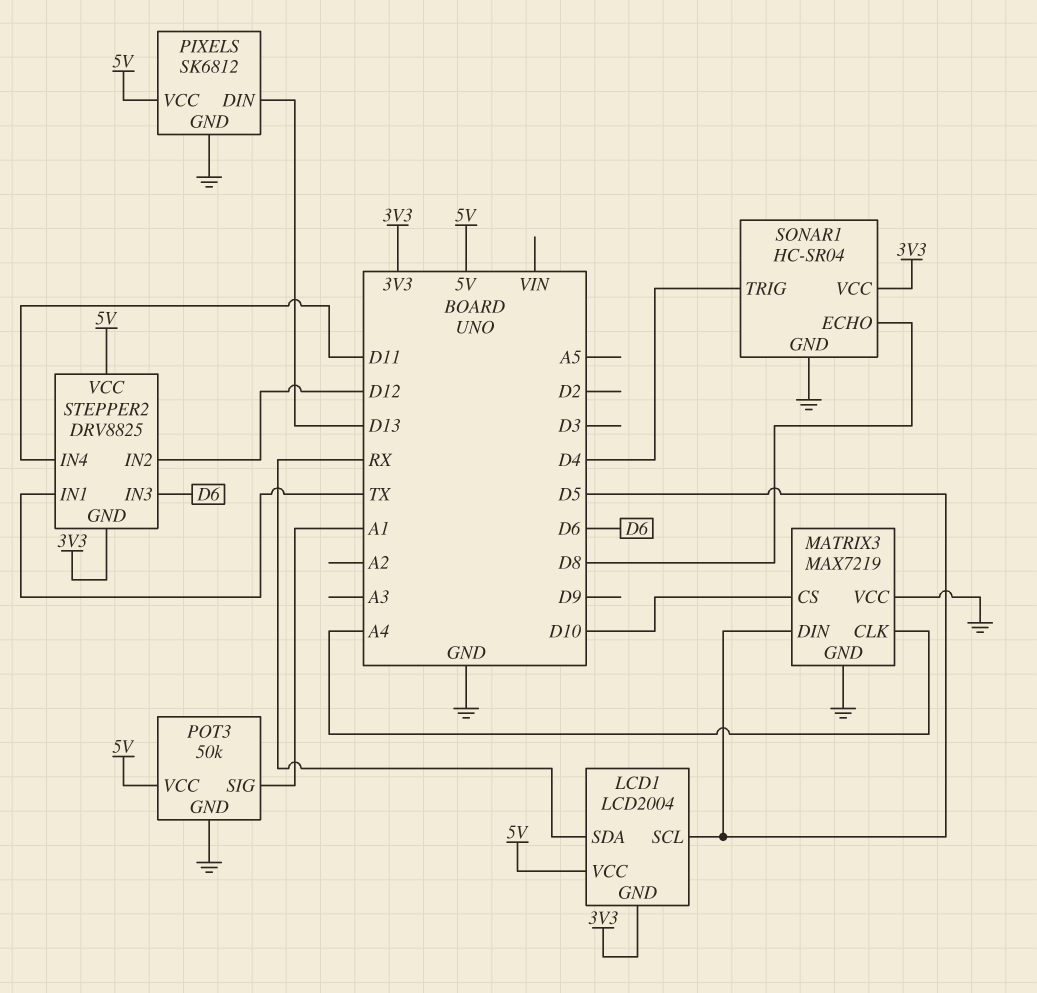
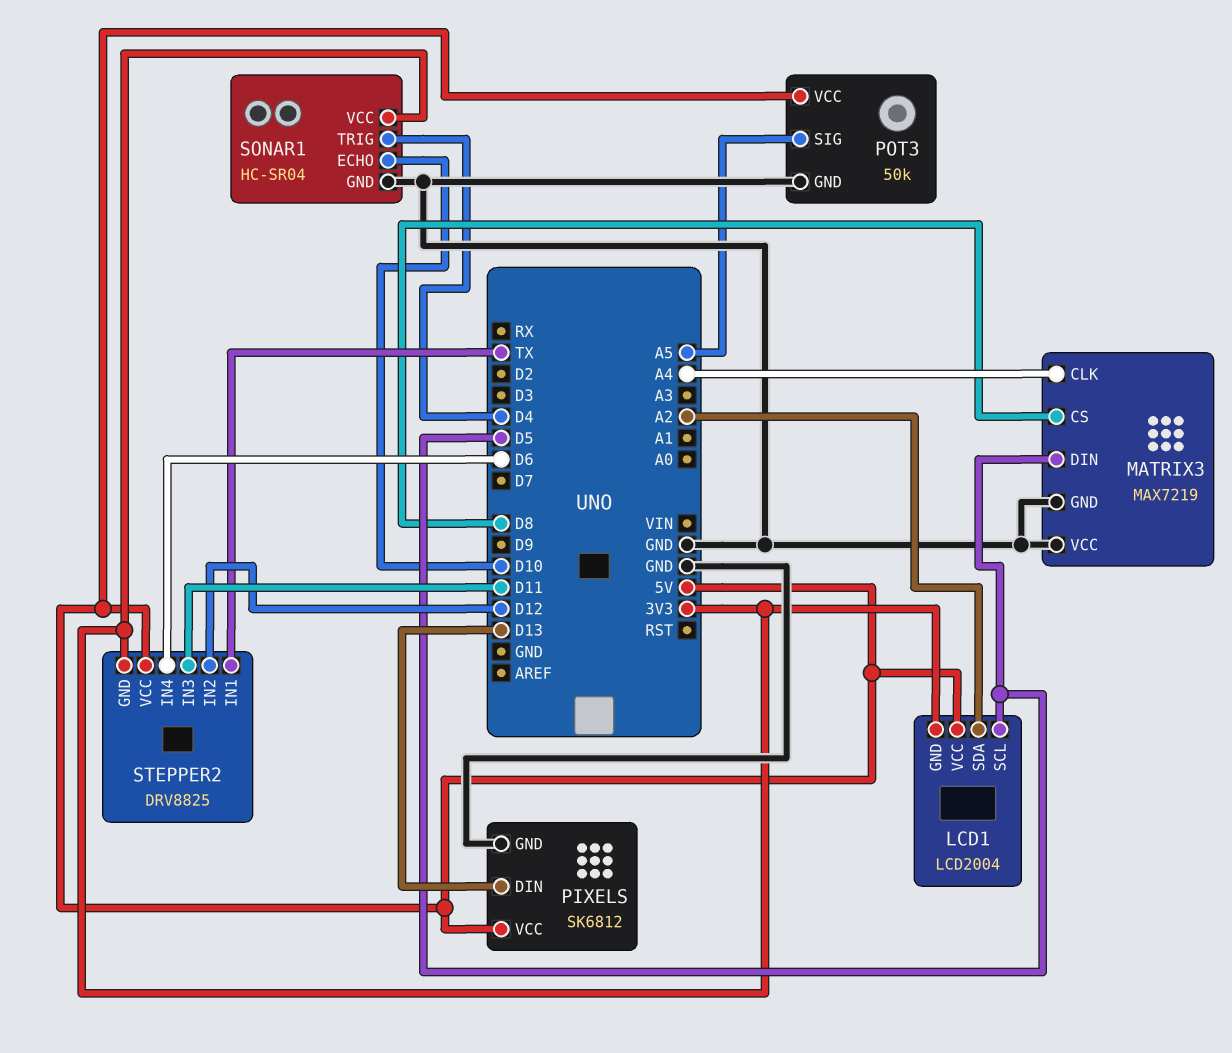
LCD1 pin SDA: RX -> A2
MATRIX3 pin CS: D10 -> D8
POT3 pin SIG: A1 -> A5
SONAR1 pin ECHO: D8 -> D10
STEPPER2 pin IN3: D6 -> D11
STEPPER2 pin IN4: D11 -> D6

